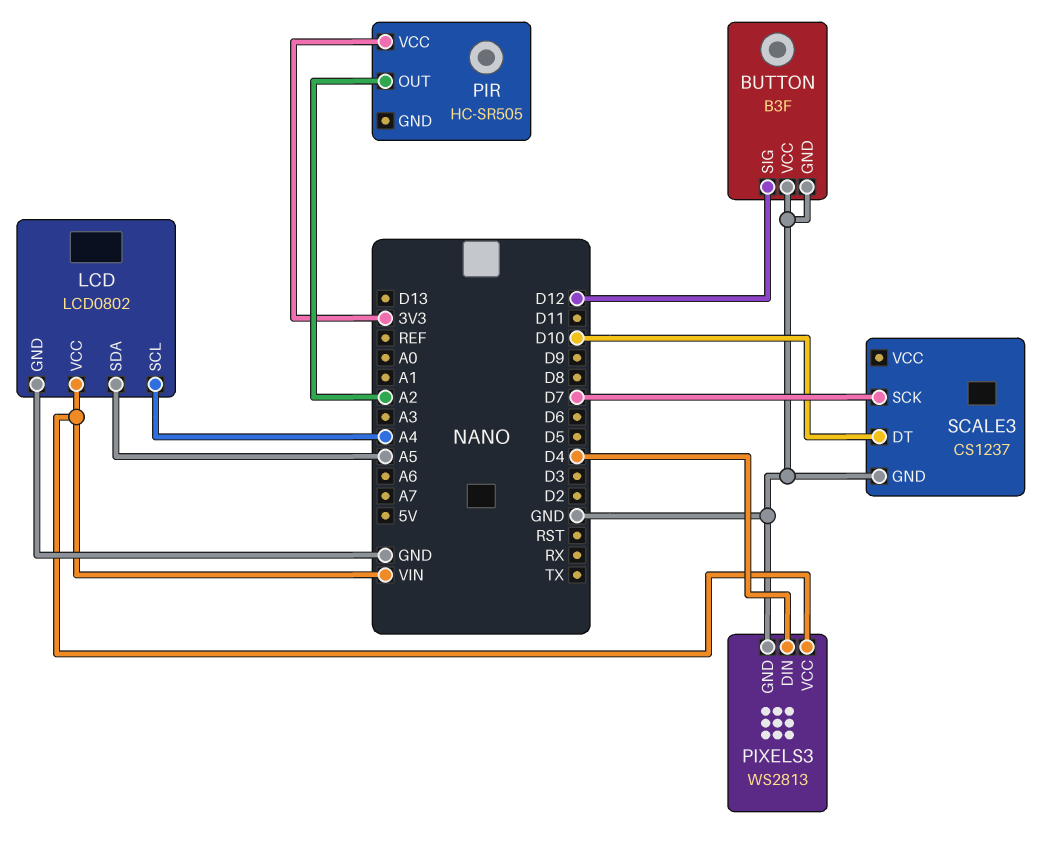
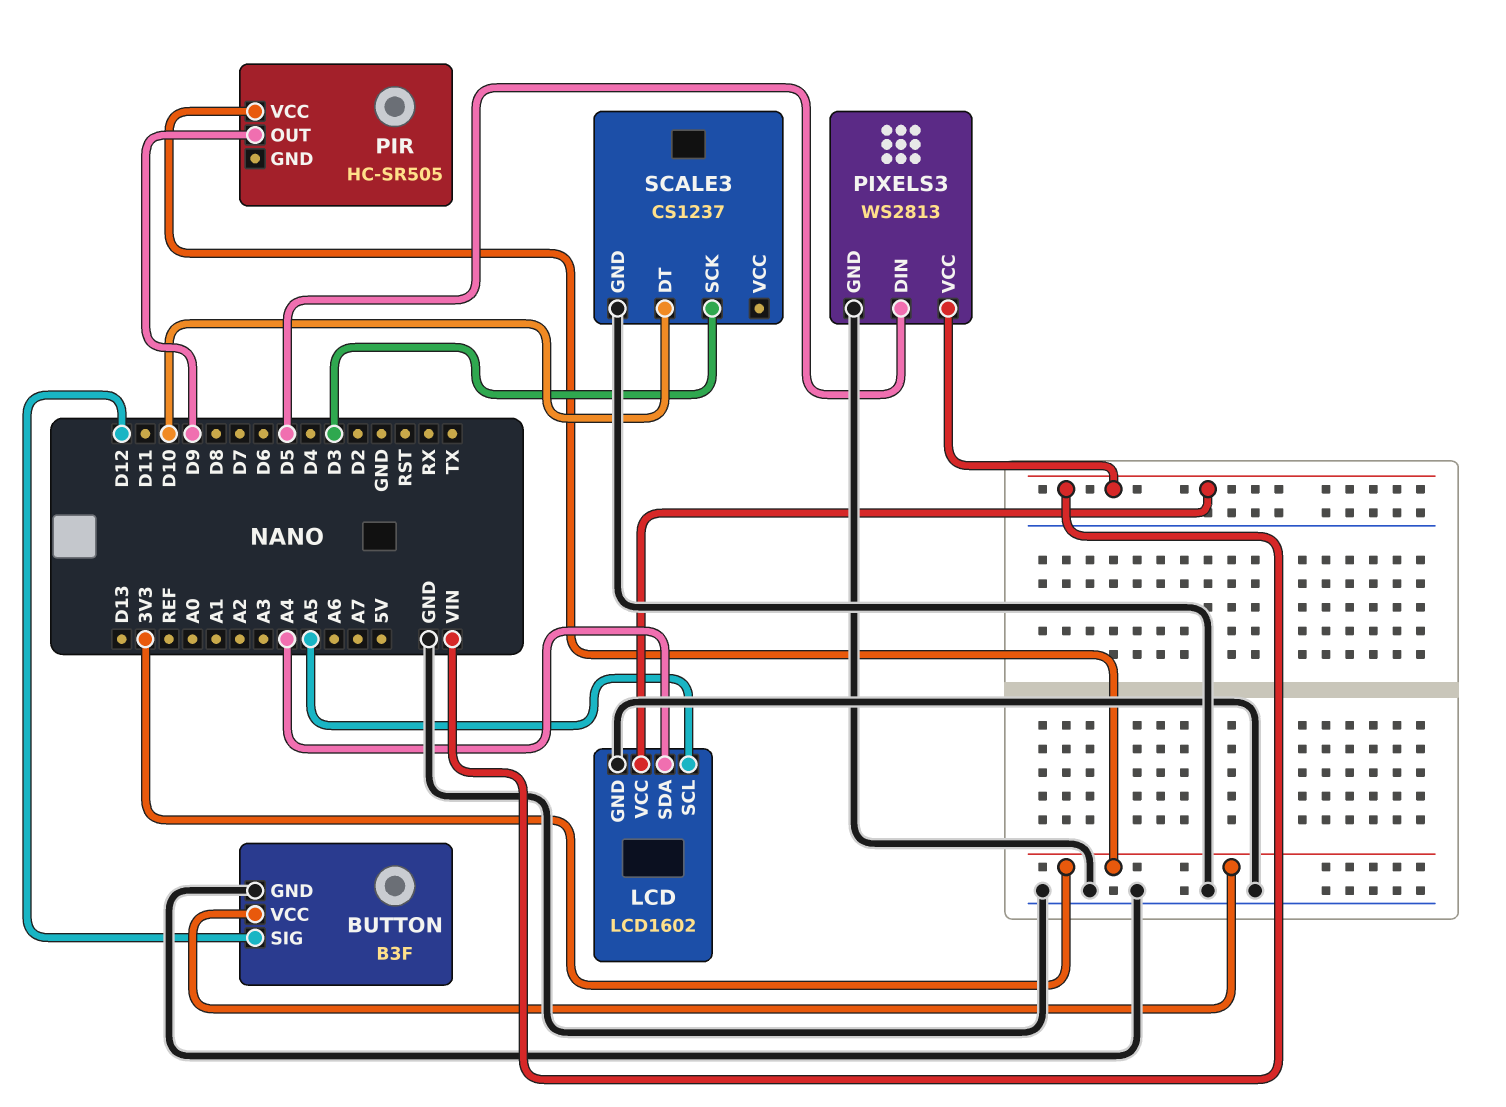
BUTTON pin VCC: GND -> 3V3
LCD: LCD0802 -> LCD1602
LCD pin SCL: A4 -> A5
LCD pin SDA: A5 -> A4
PIR pin OUT: A2 -> D9
PIXELS3 pin DIN: D4 -> D5
SCALE3 pin SCK: D7 -> D3

